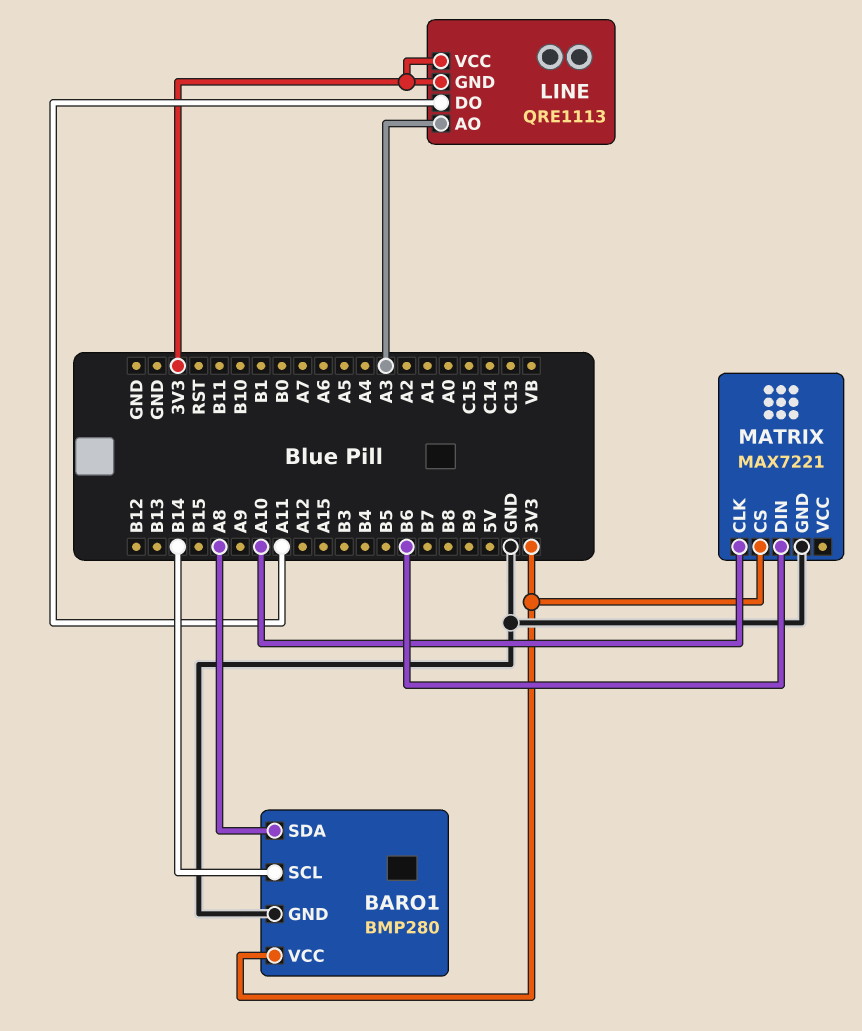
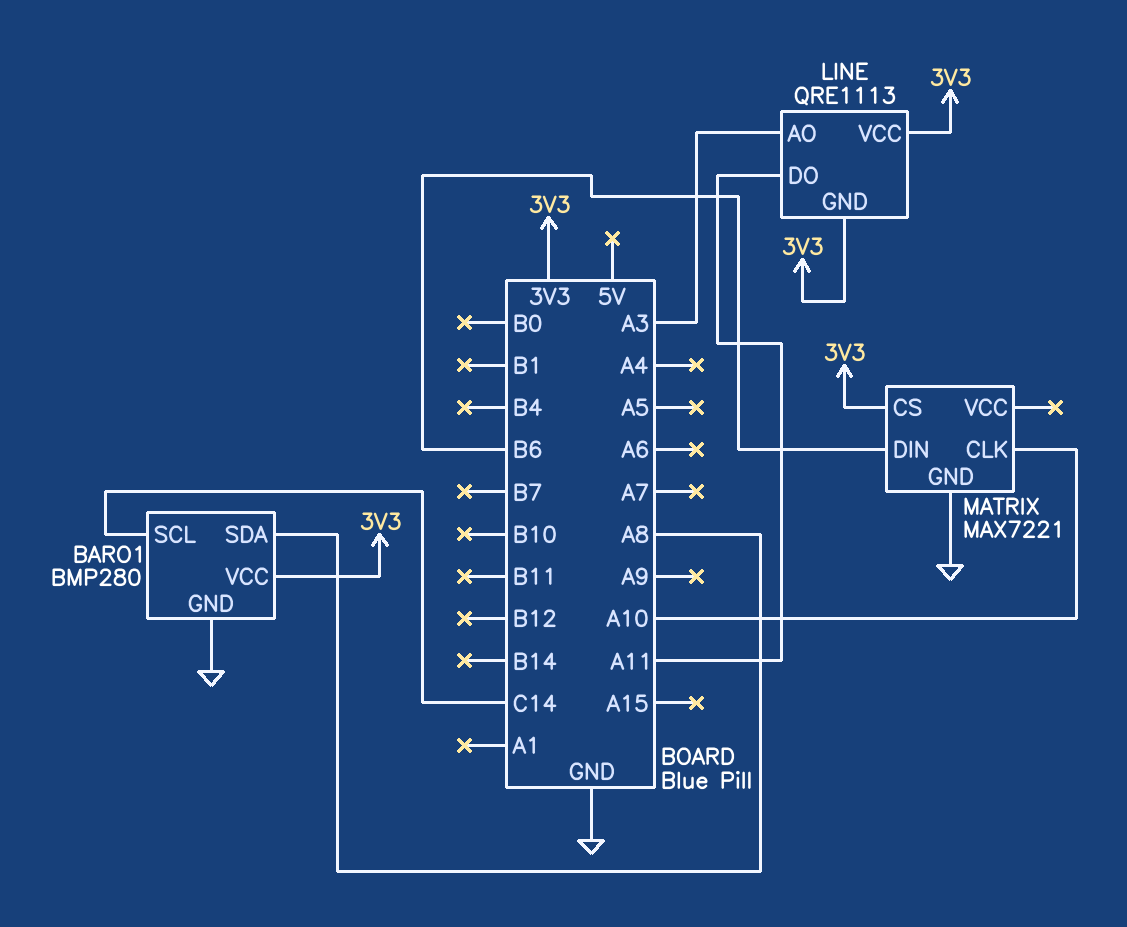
BARO1 pin SCL: B14 -> C14

